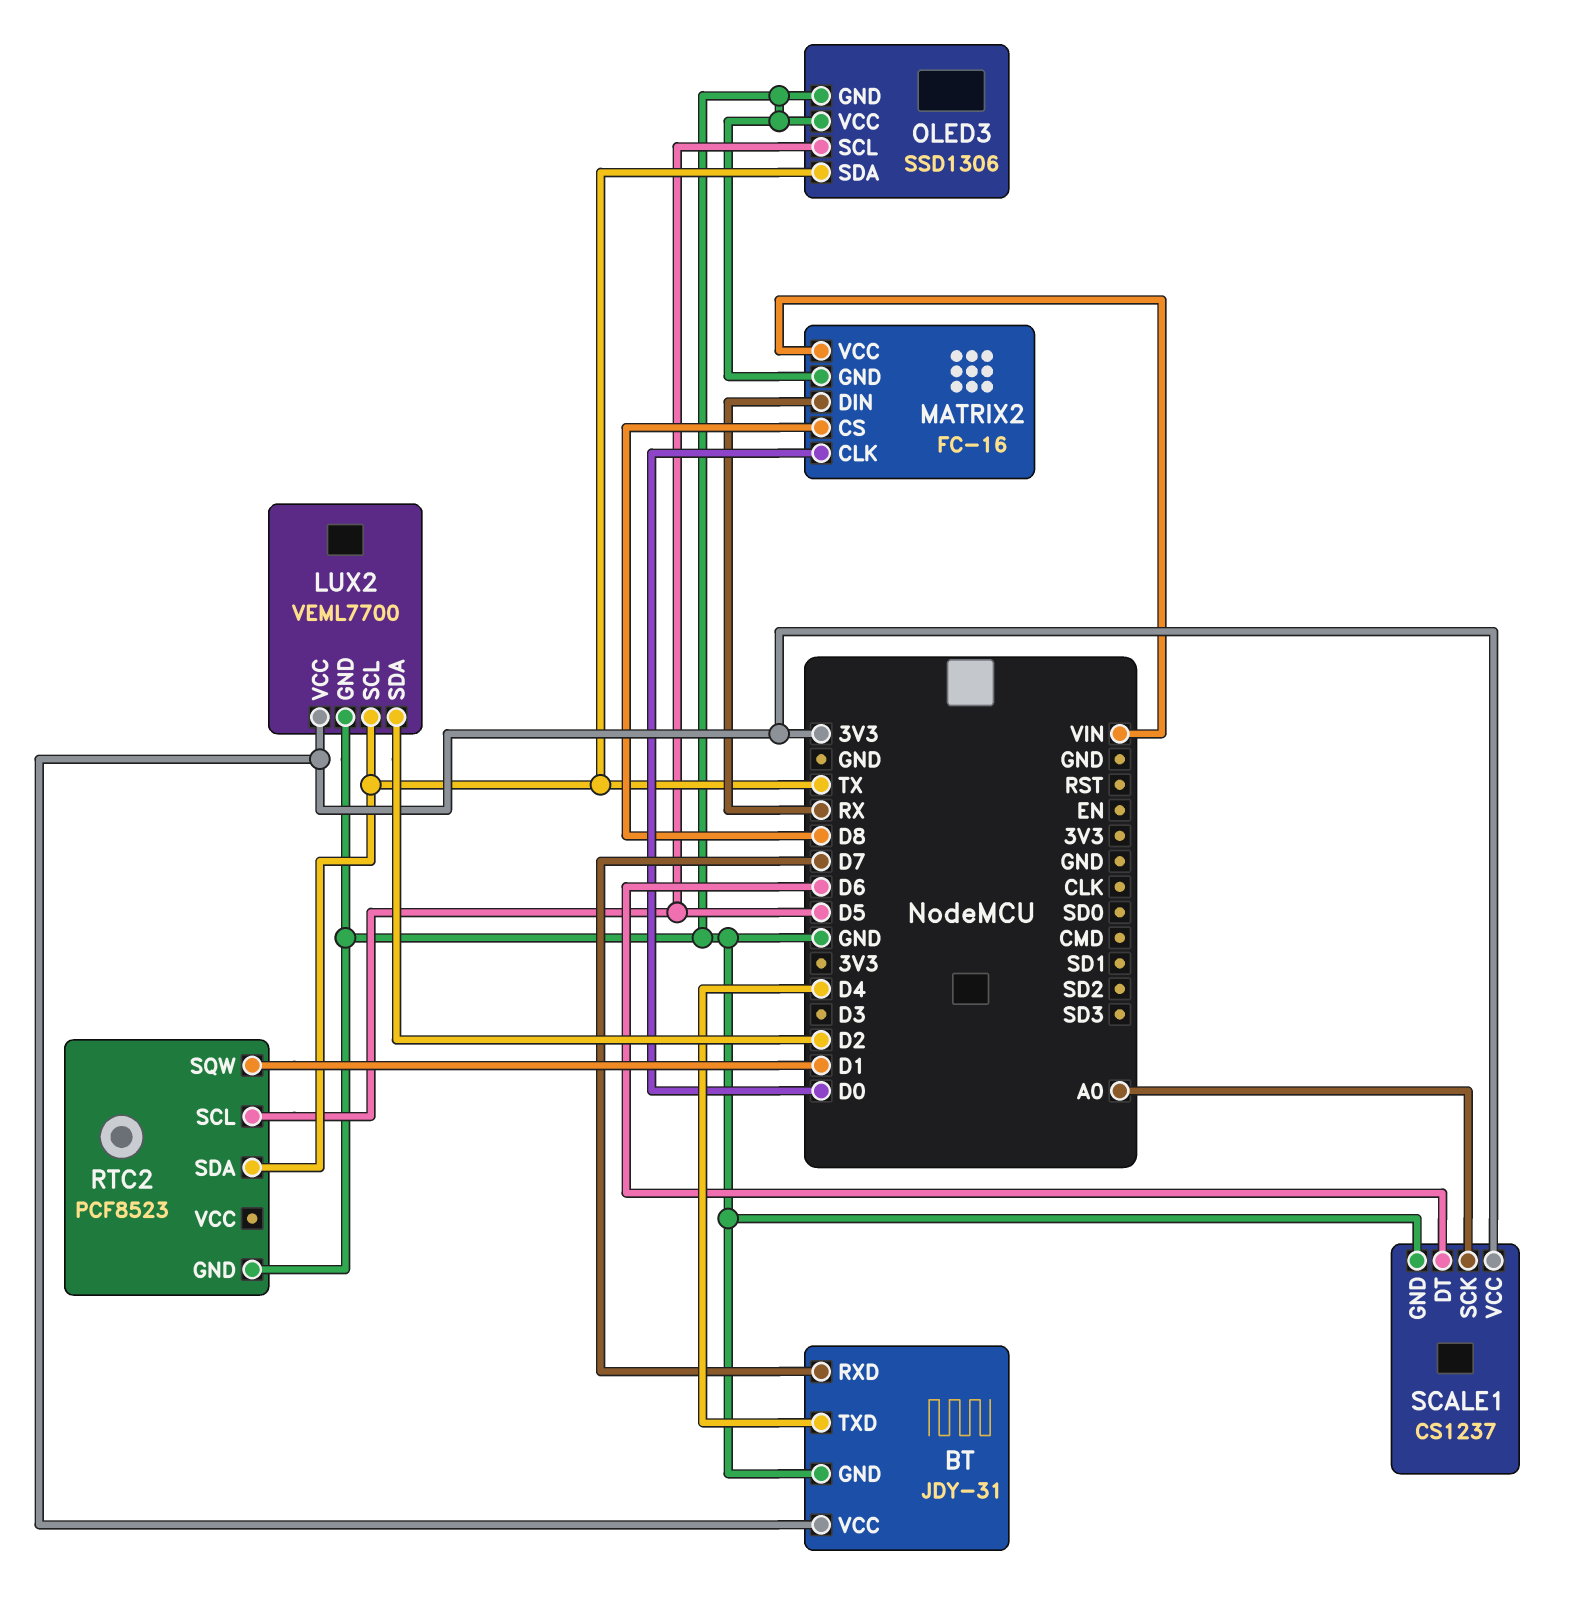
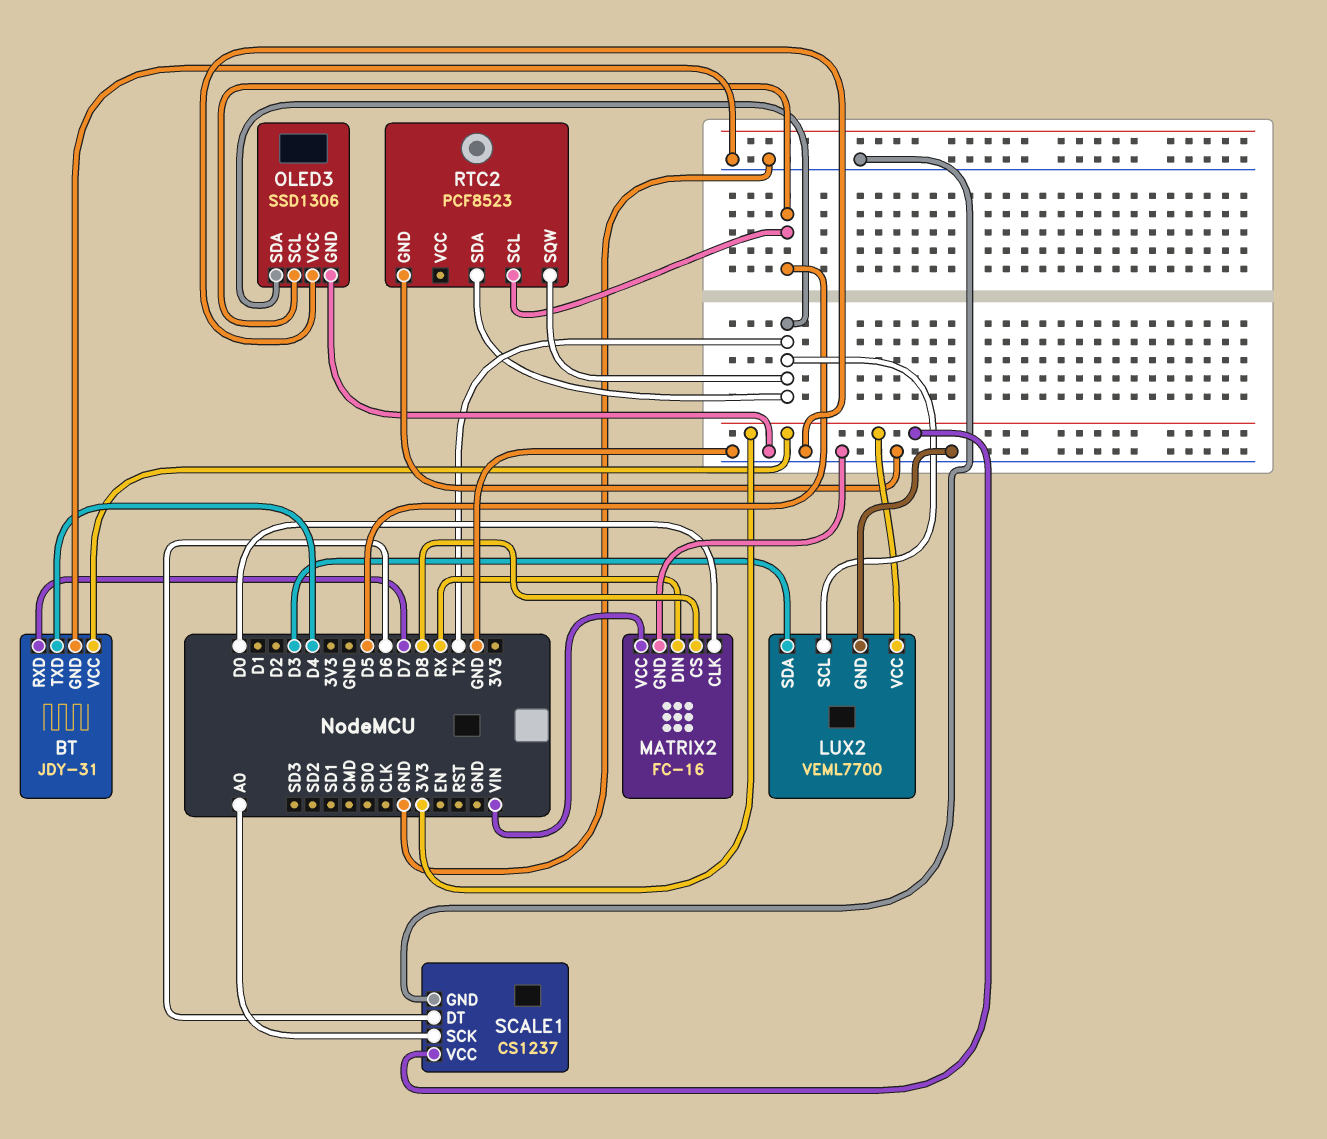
LUX2 pin SDA: D2 -> D3
RTC2 pin SQW: D1 -> TX

